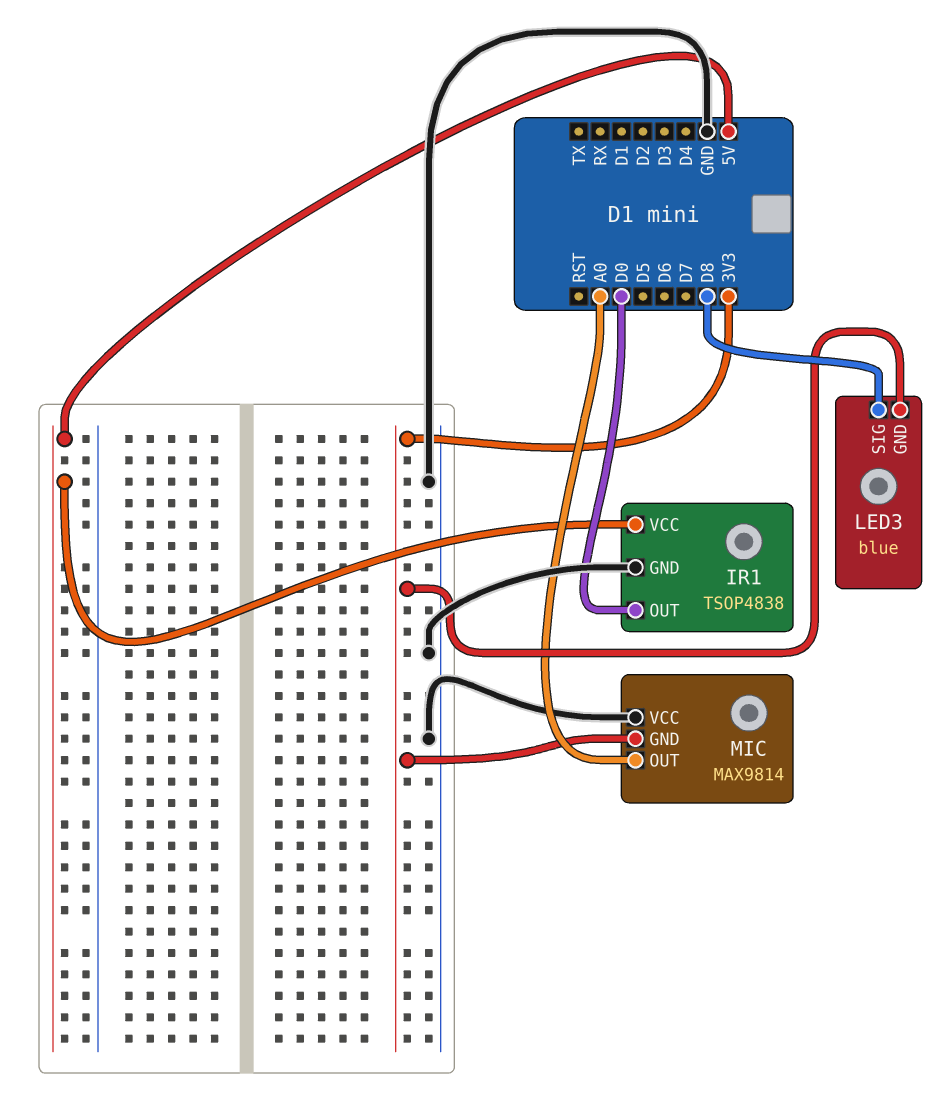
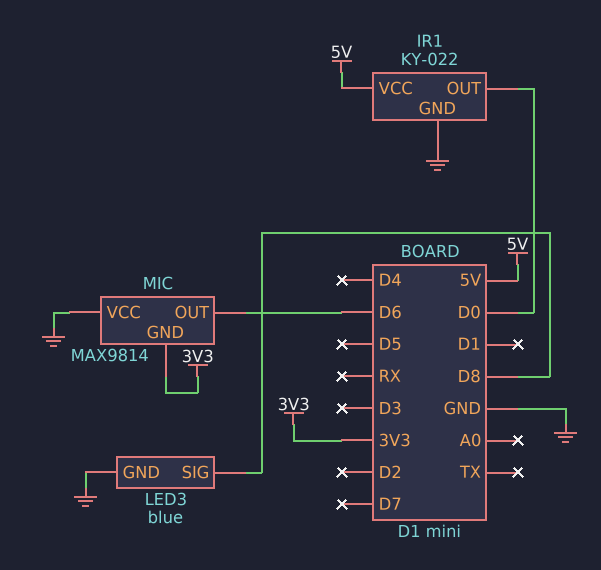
IR1: TSOP4838 -> KY-022
LED3 pin GND: 3V3 -> GND
MIC pin OUT: A0 -> D6

